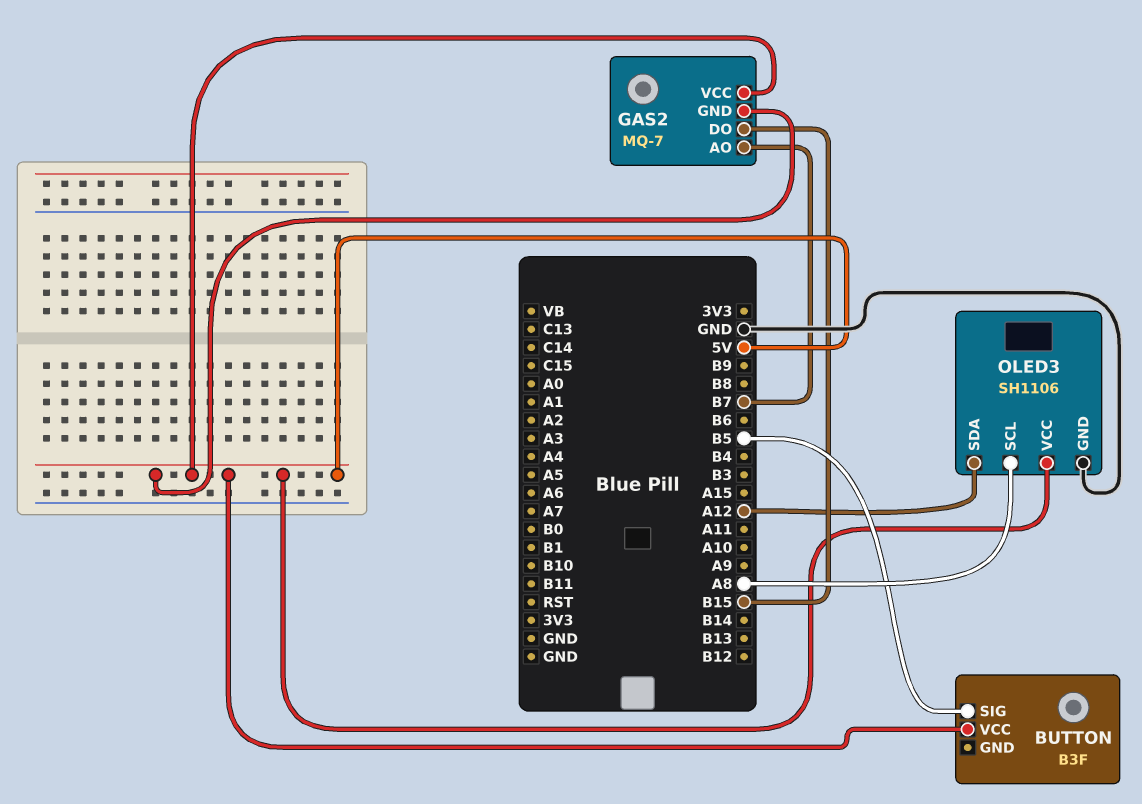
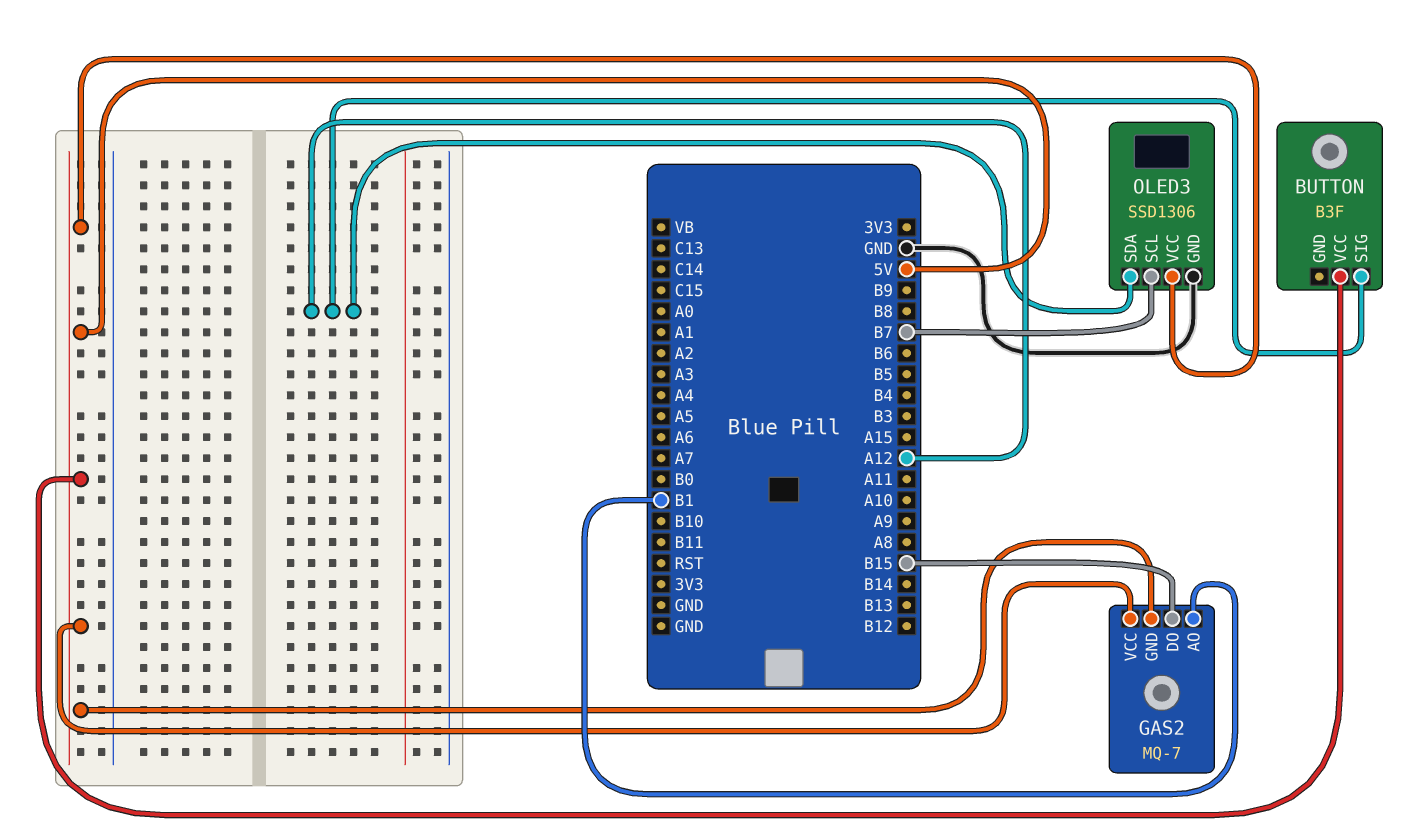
BUTTON pin SIG: B5 -> A12
GAS2 pin AO: B7 -> B1
OLED3: SH1106 -> SSD1306
OLED3 pin SCL: A8 -> B7

